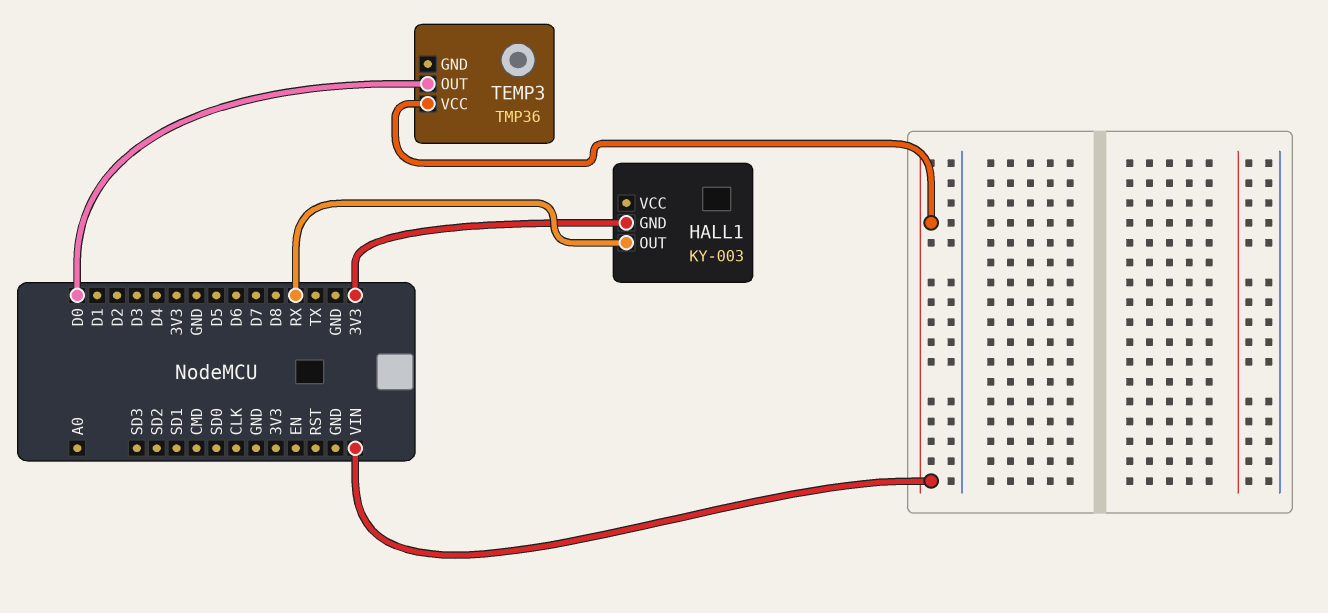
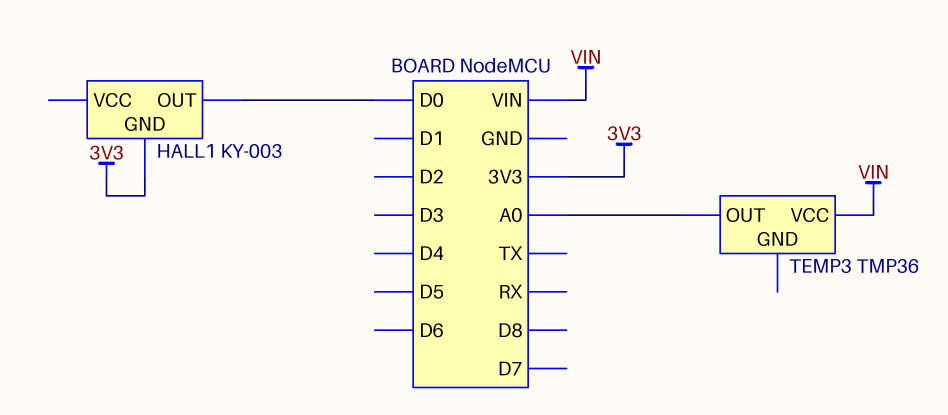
HALL1 pin OUT: RX -> D0
TEMP3 pin OUT: D0 -> A0

